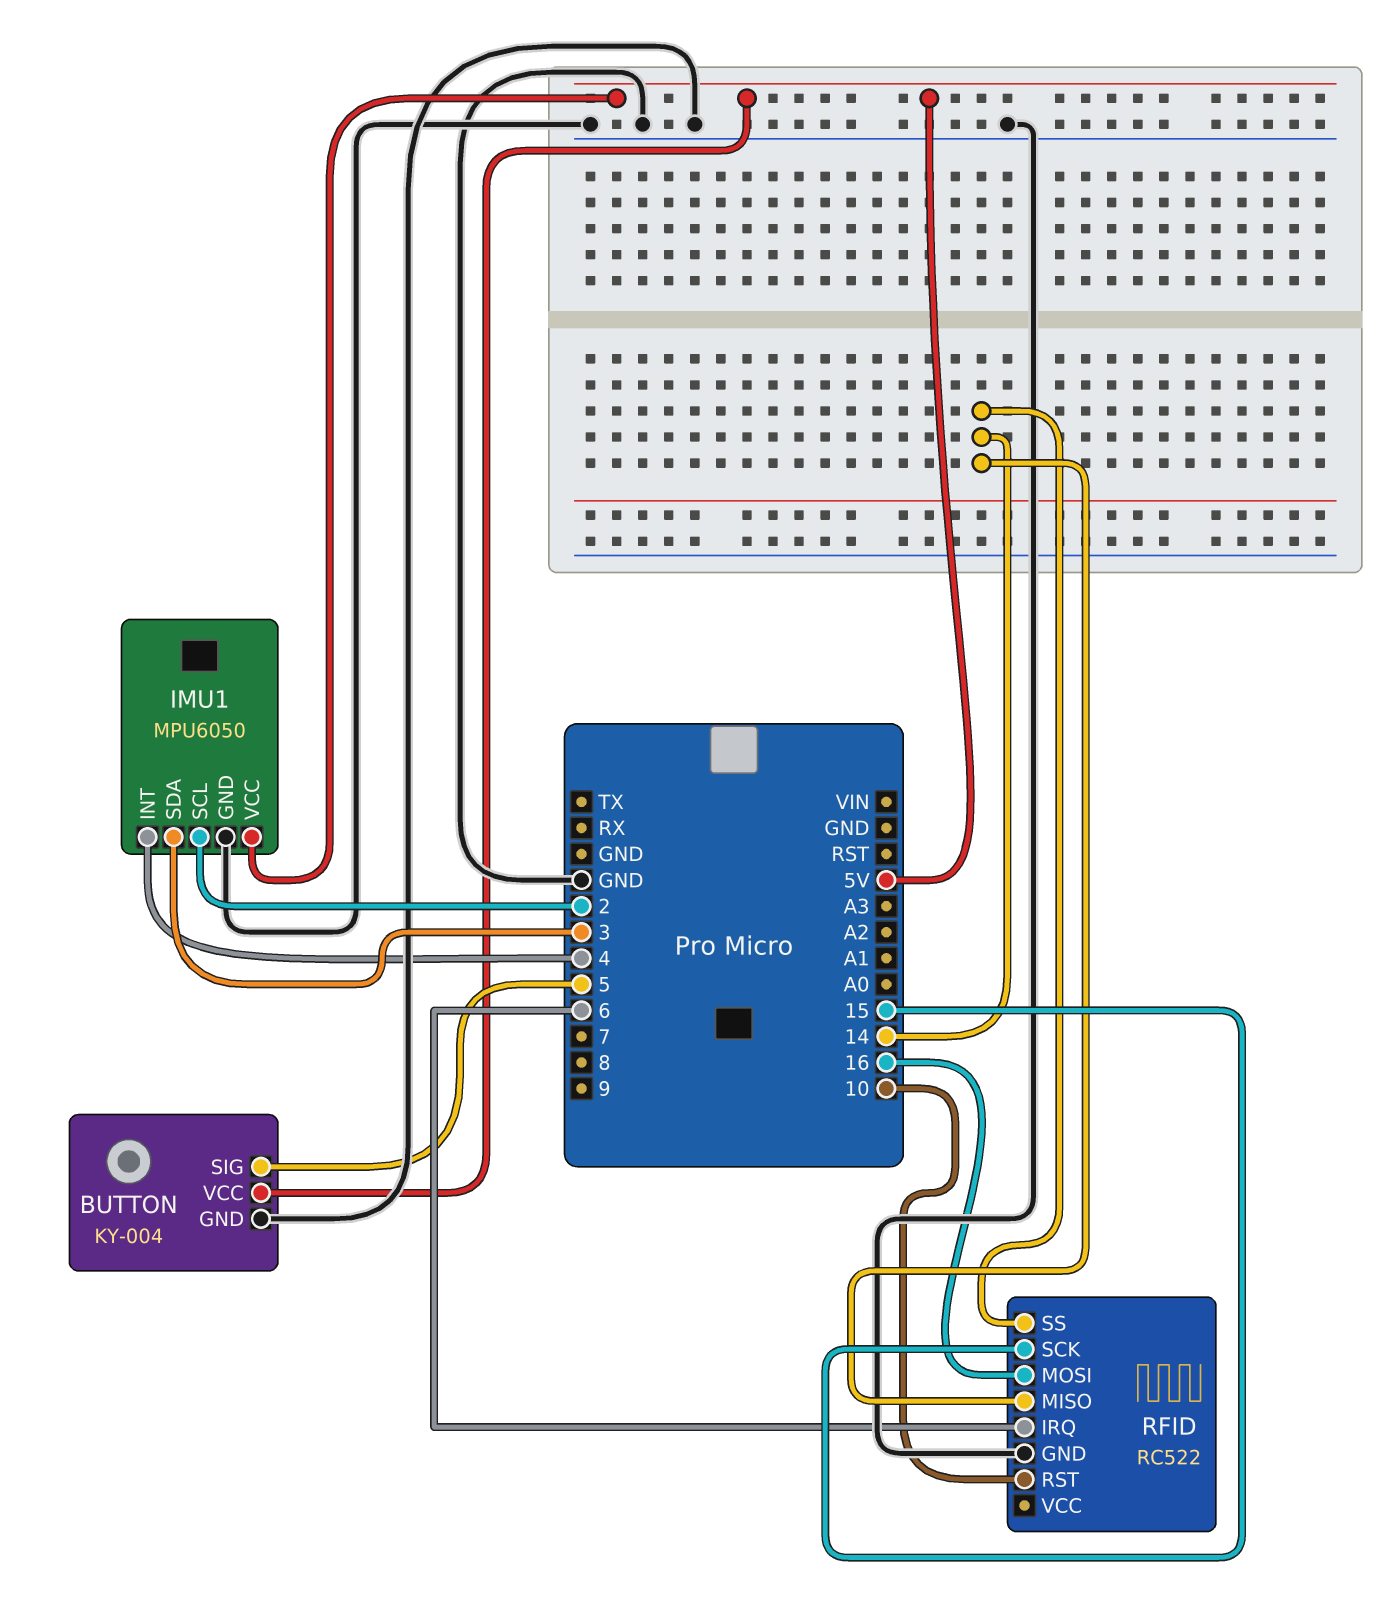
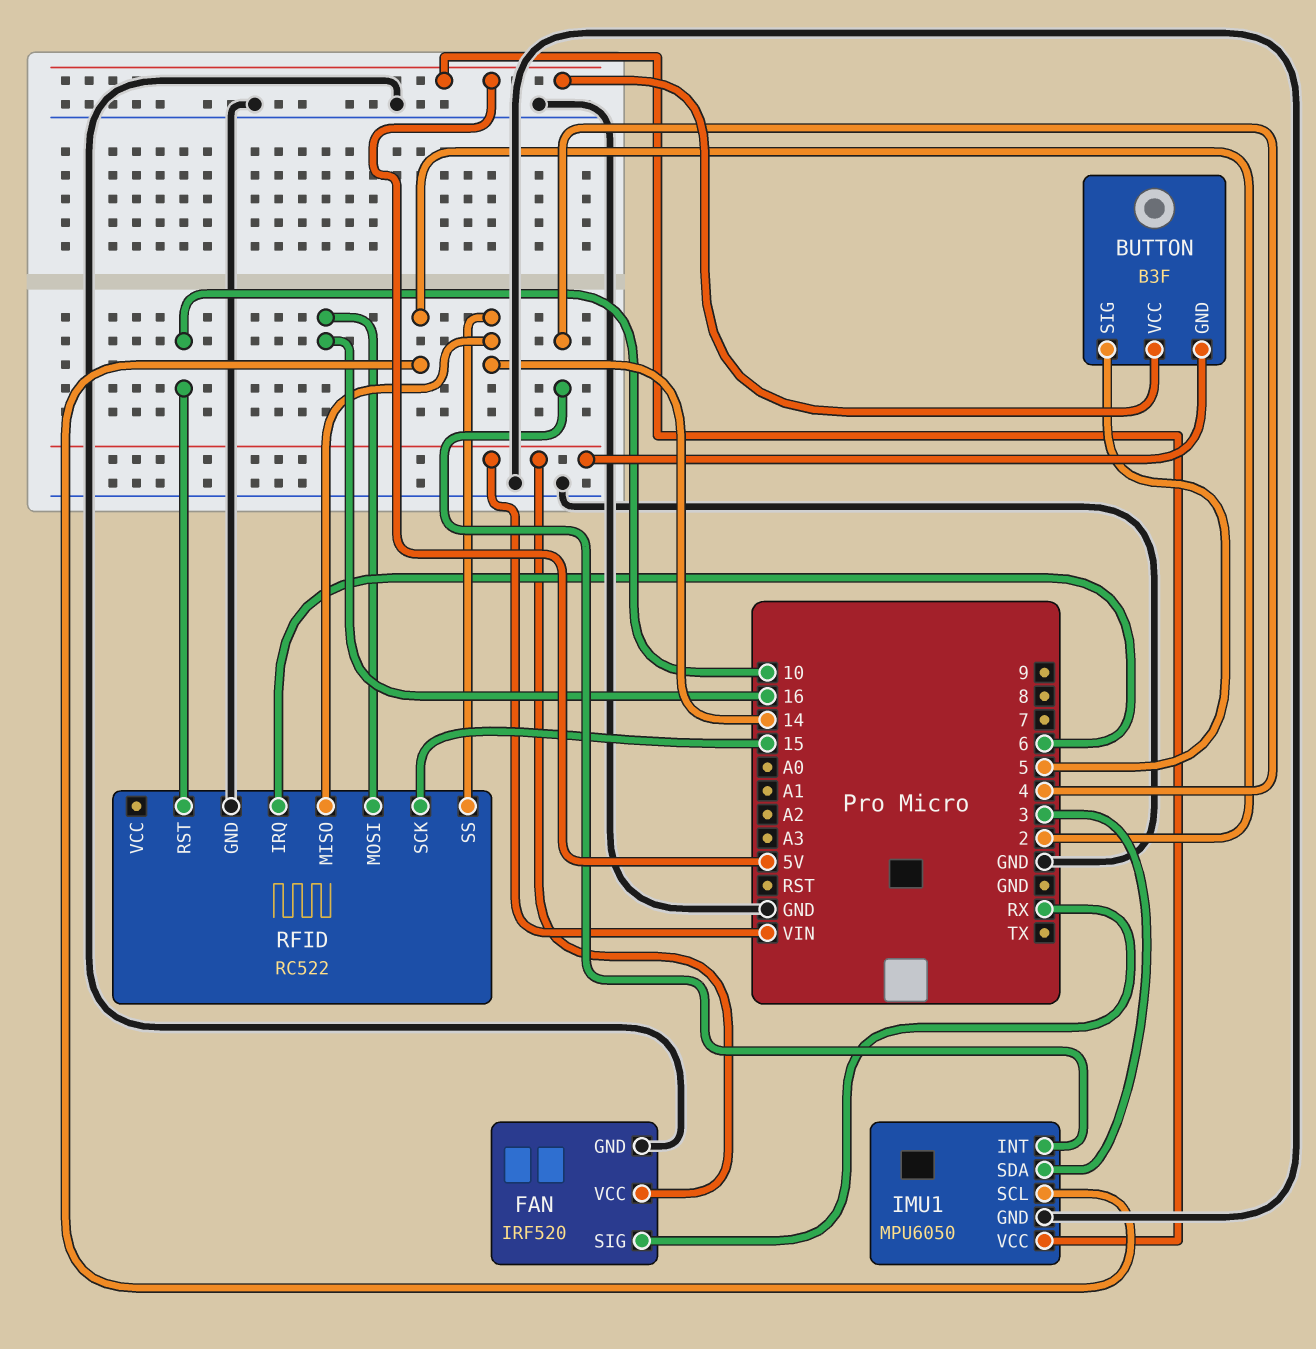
BUTTON: KY-004 -> B3F
BUTTON pin GND: GND -> VIN
FAN: none -> IRF520
FAN pin GND: none -> GND
FAN pin SIG: none -> RX
FAN pin VCC: none -> VIN

